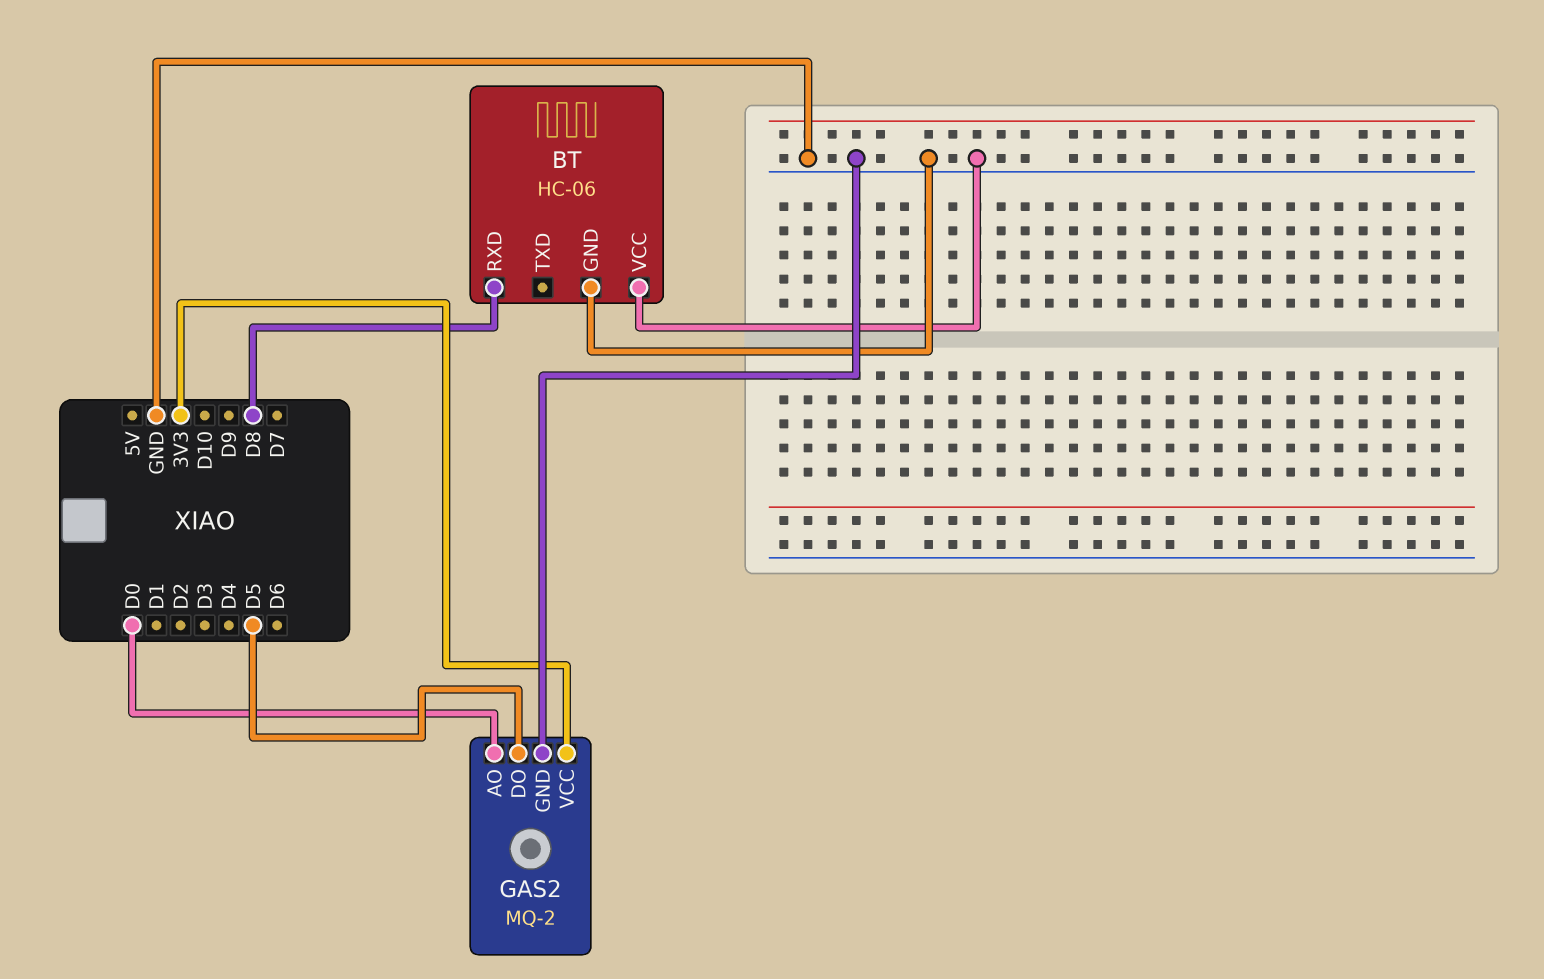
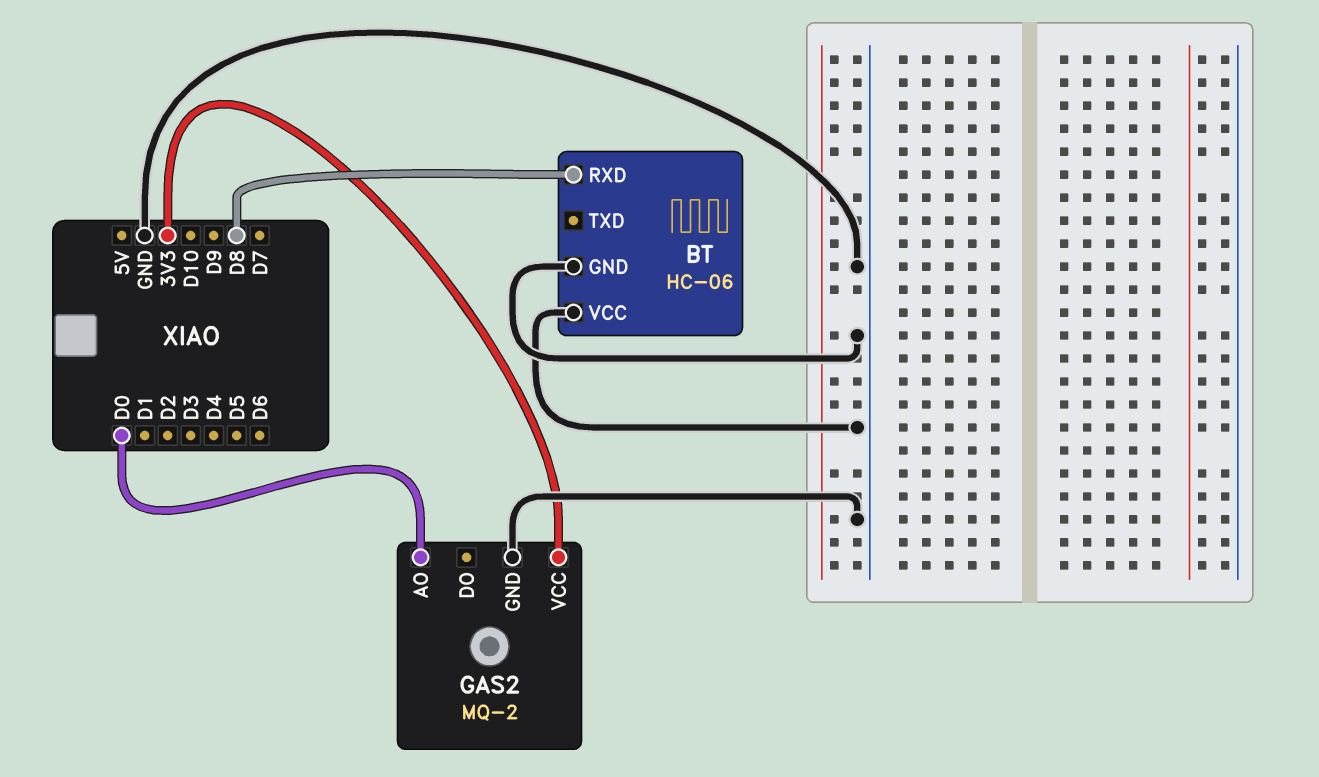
GAS2 pin DO: D5 -> none

